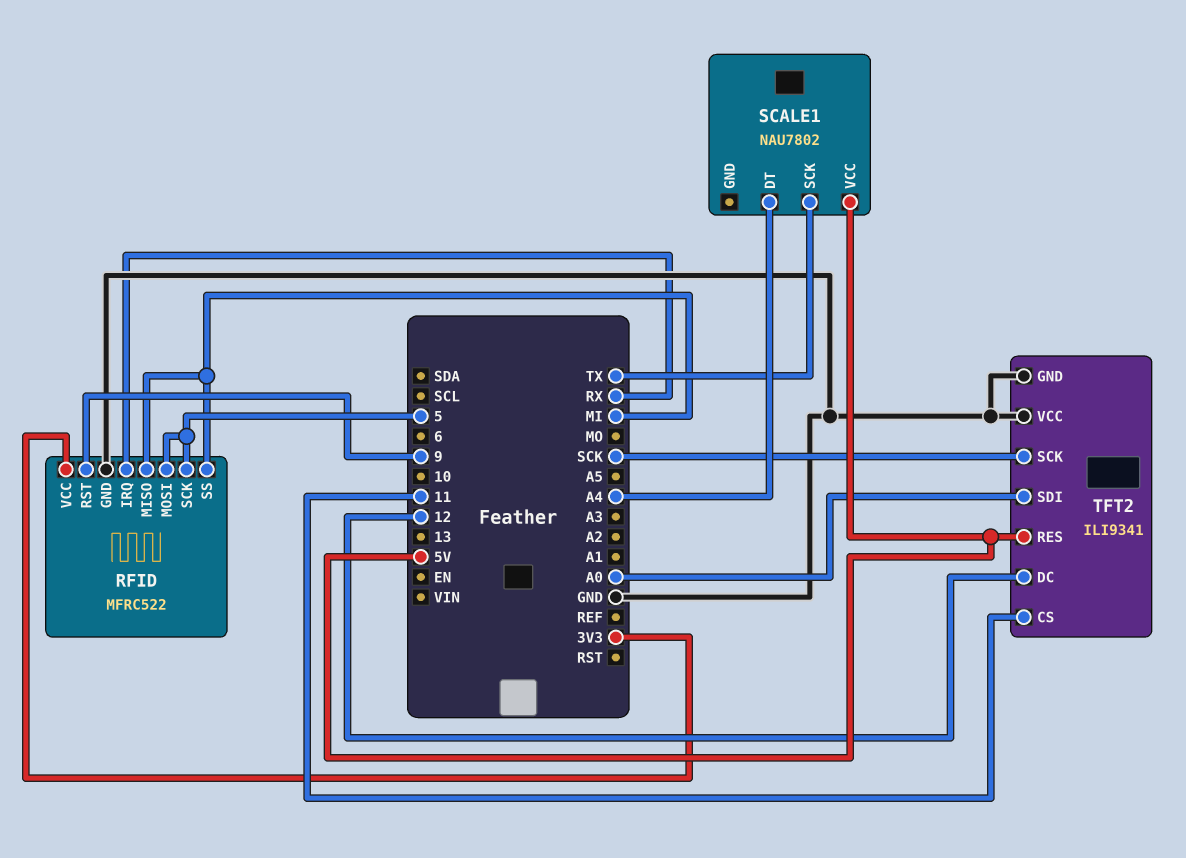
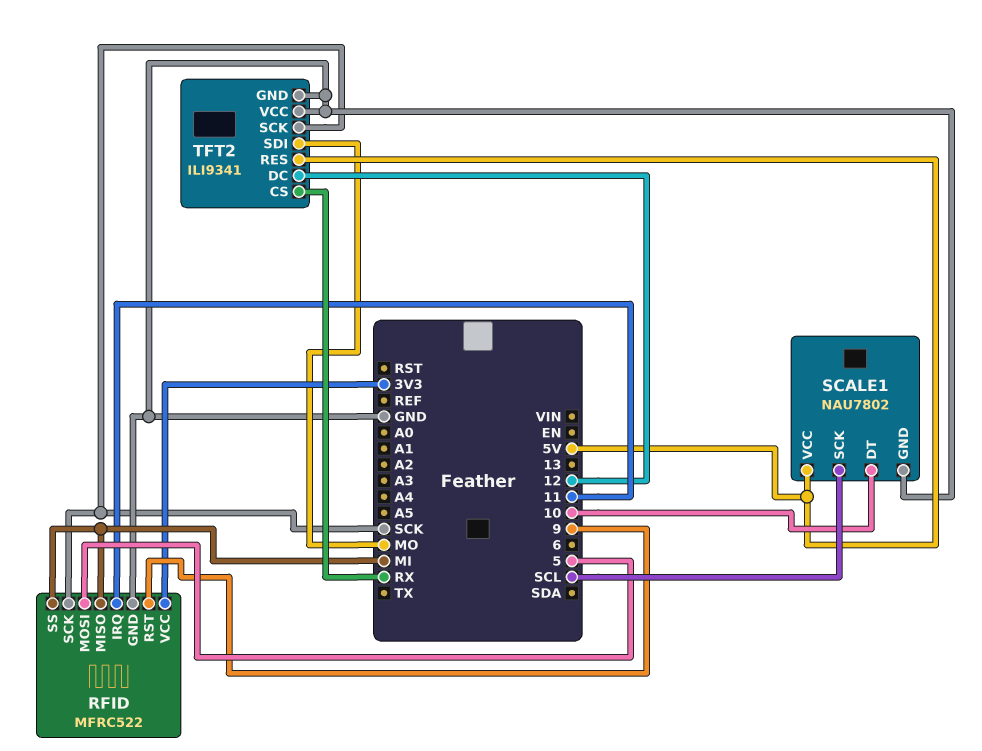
RFID pin IRQ: RX -> 11
RFID pin SCK: 5 -> SCK
SCALE1 pin DT: A4 -> 10
SCALE1 pin GND: none -> GND
SCALE1 pin SCK: TX -> SCL
TFT2 pin CS: 11 -> RX
TFT2 pin SDI: A0 -> MO

